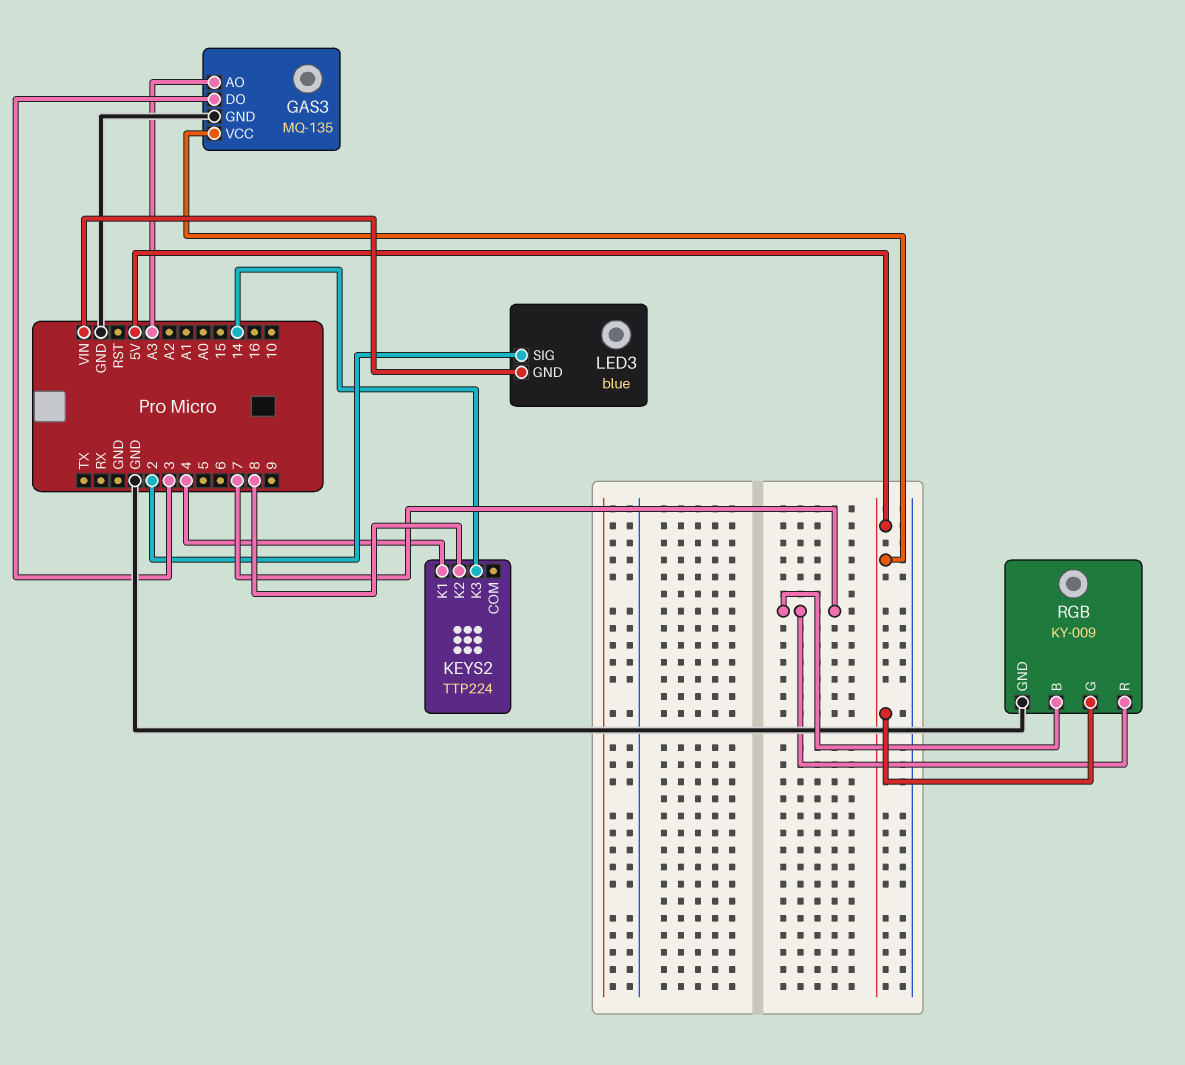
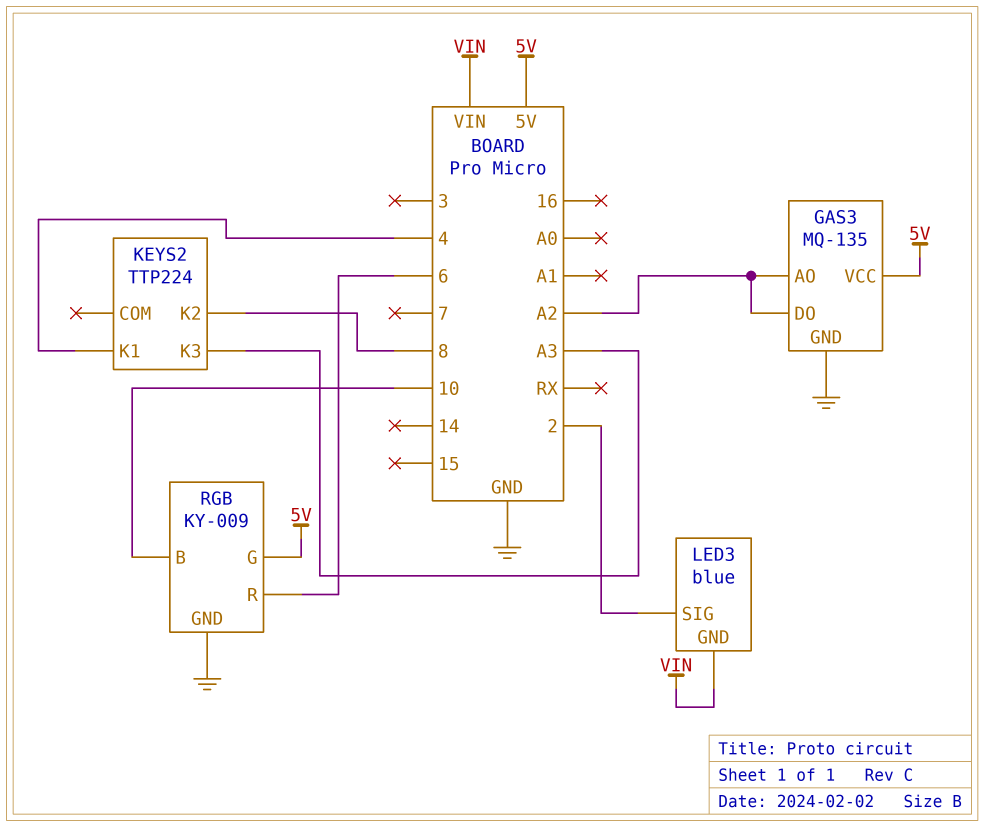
GAS3 pin AO: A3 -> A2
GAS3 pin DO: 3 -> A2
KEYS2 pin K3: 14 -> A3
RGB pin B: 7 -> 10
RGB pin R: 7 -> 6

